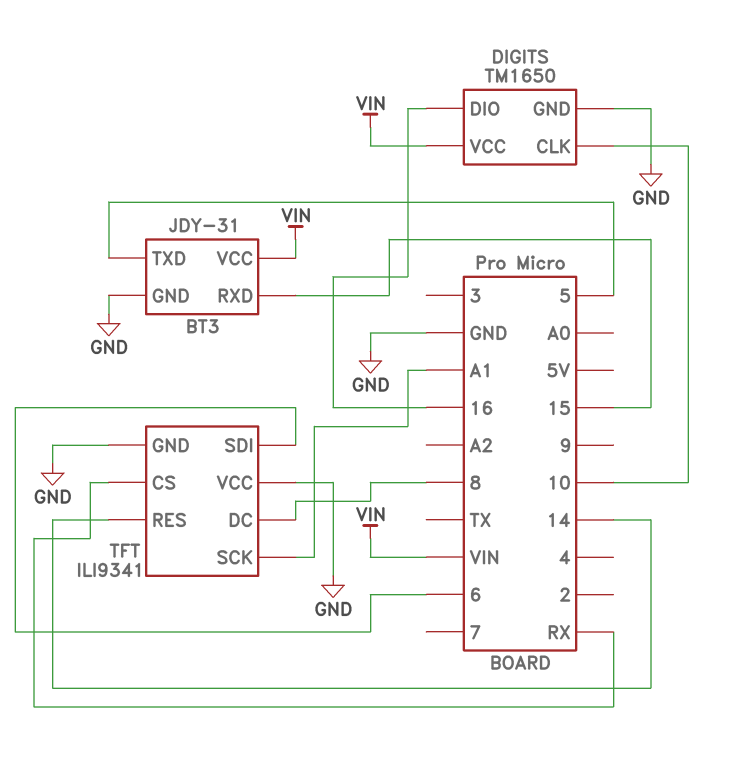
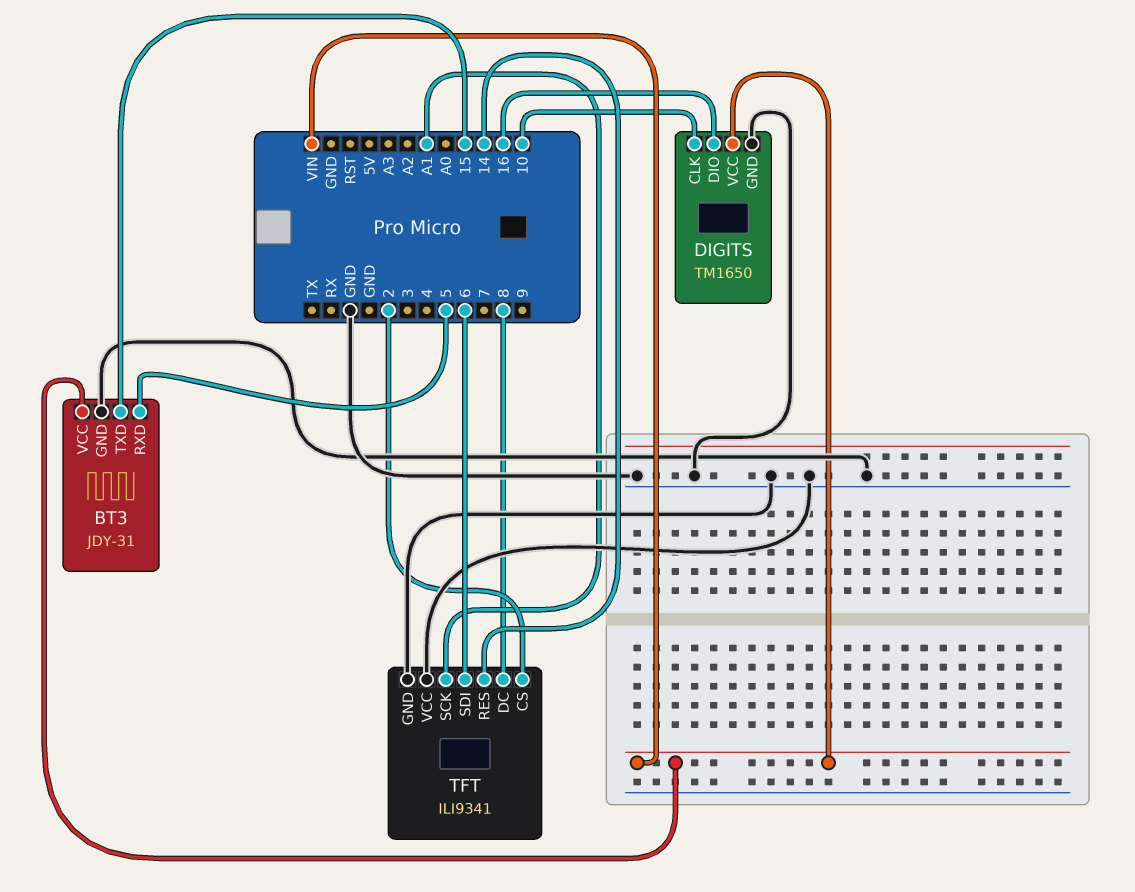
BT3 pin RXD: 15 -> 5
BT3 pin TXD: 5 -> 15
TFT pin CS: RX -> 2

